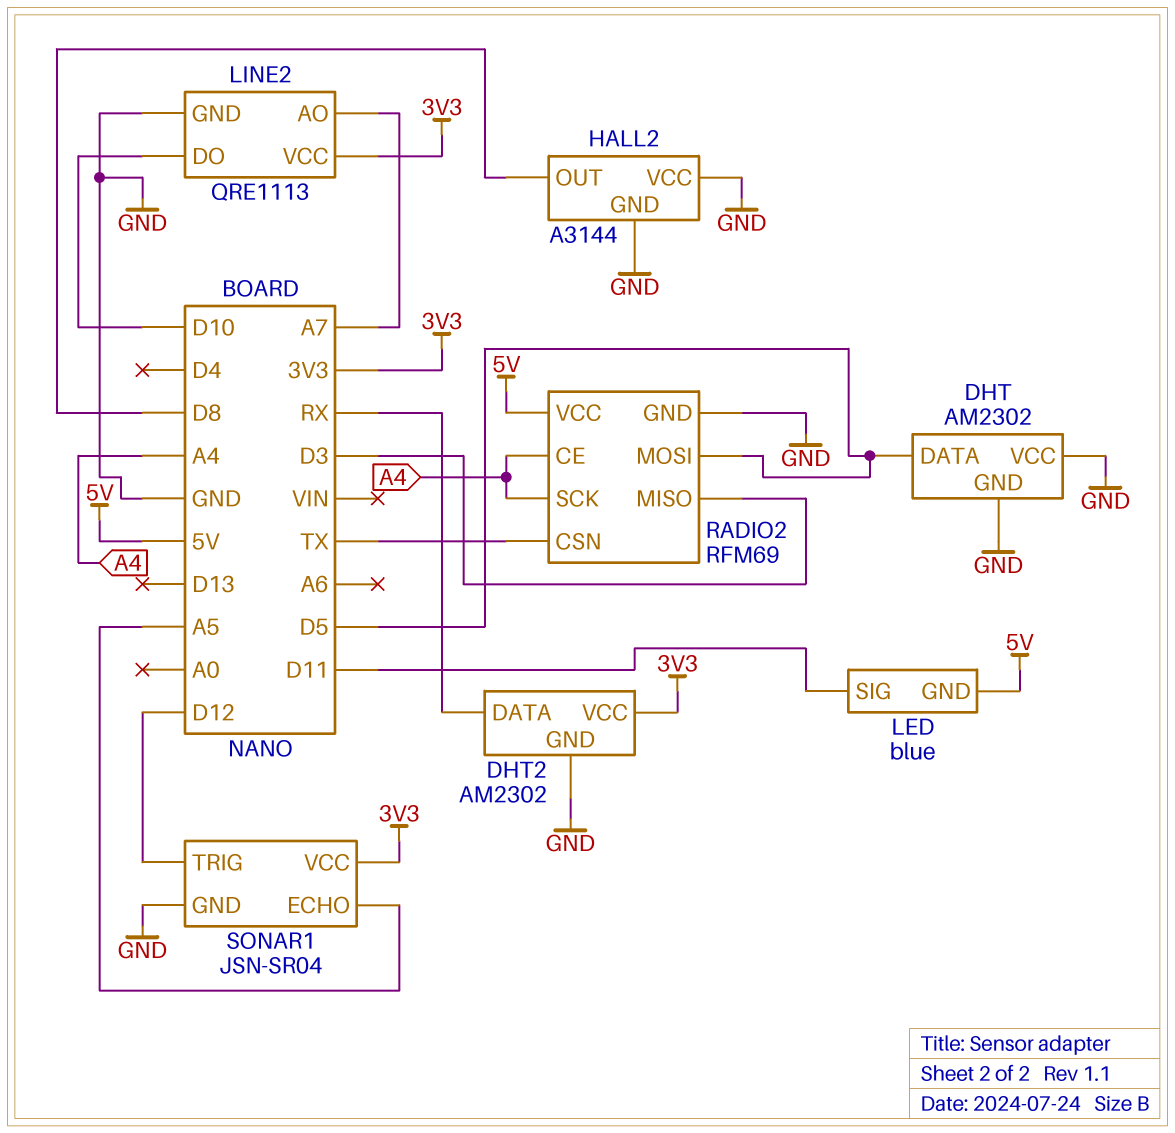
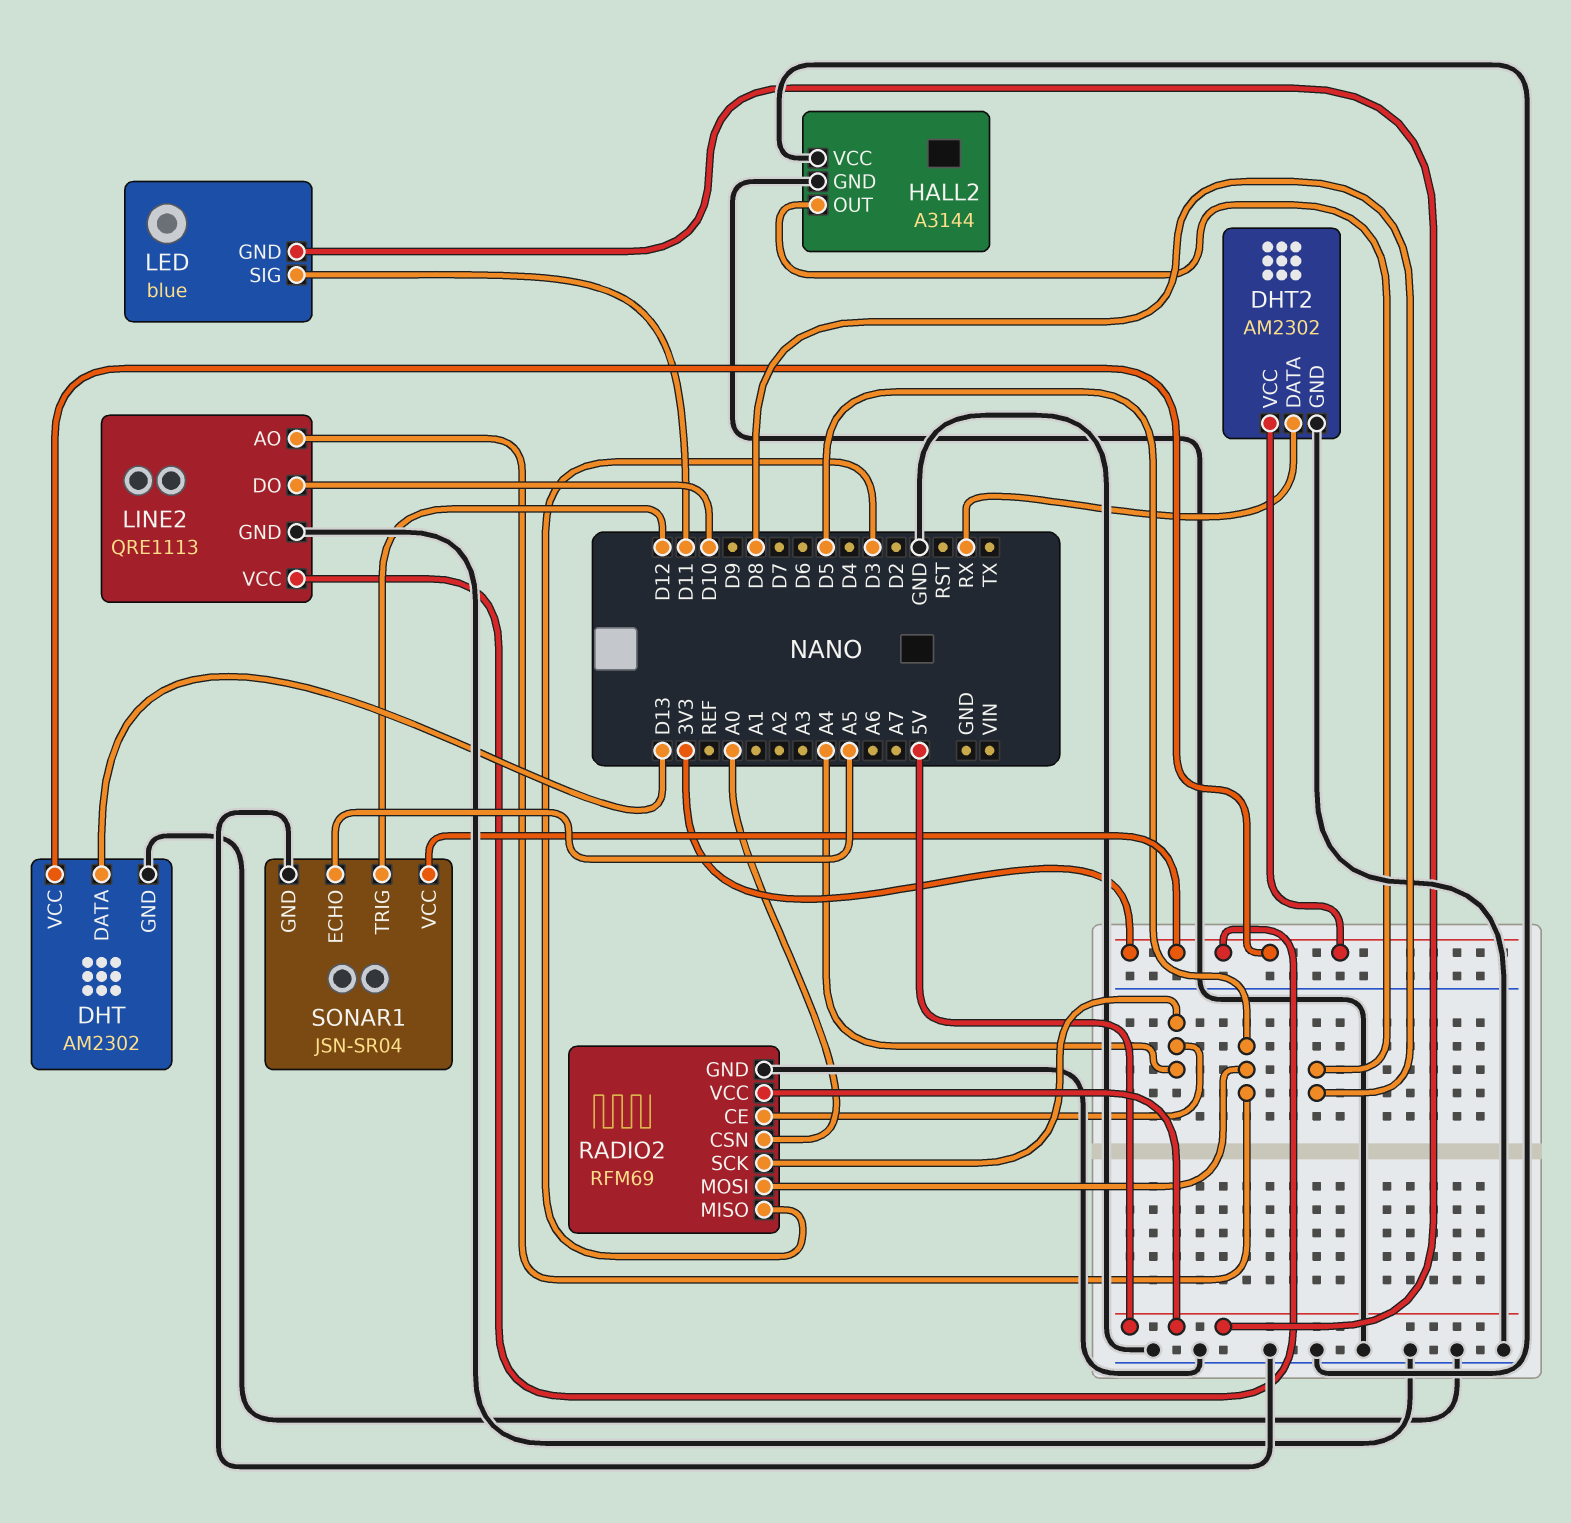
DHT pin DATA: D5 -> D13
DHT pin VCC: GND -> 3V3
LINE2 pin AO: A7 -> D5
RADIO2 pin CSN: TX -> A0

